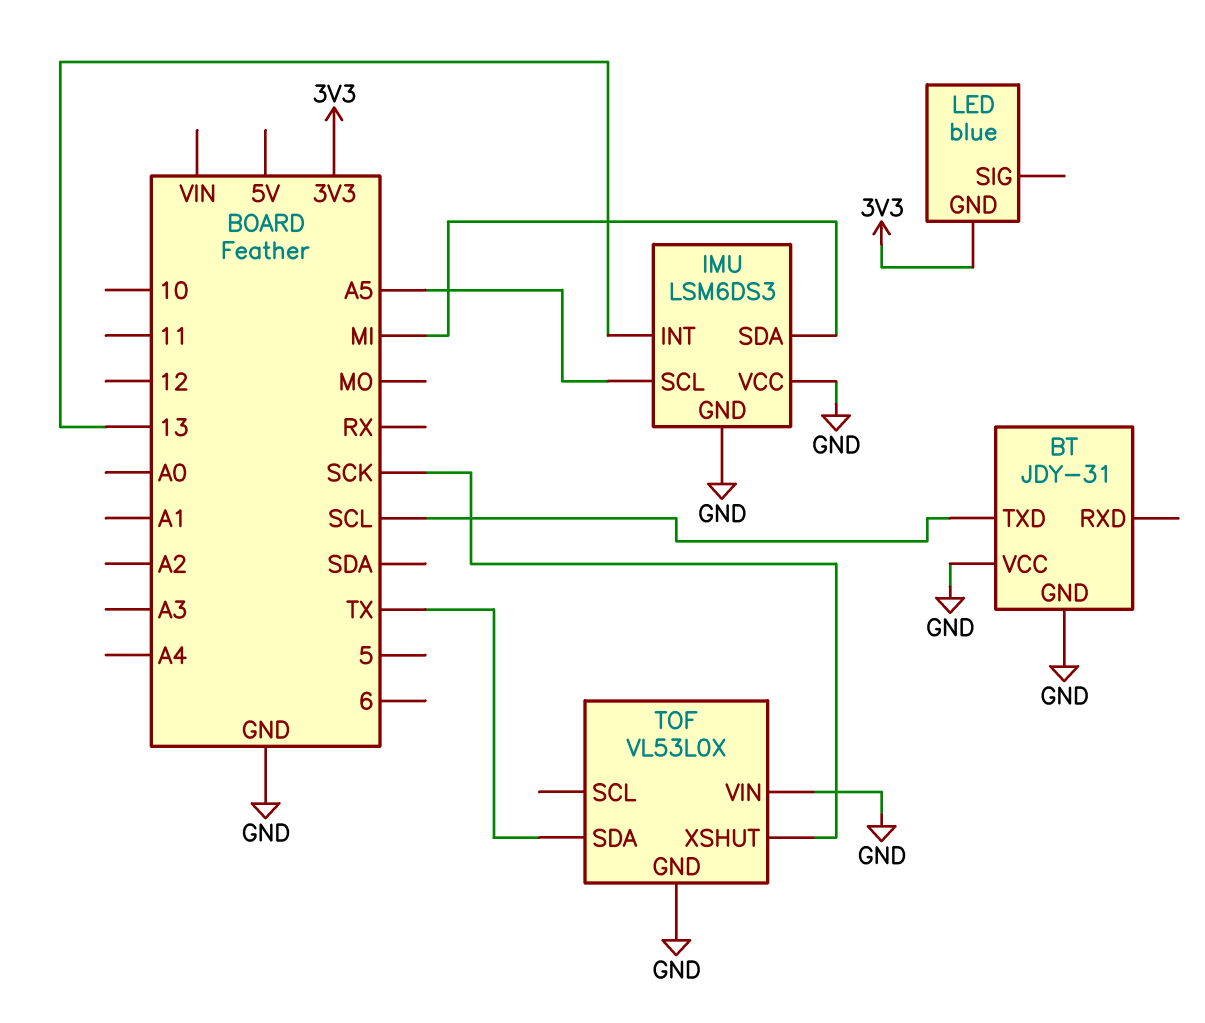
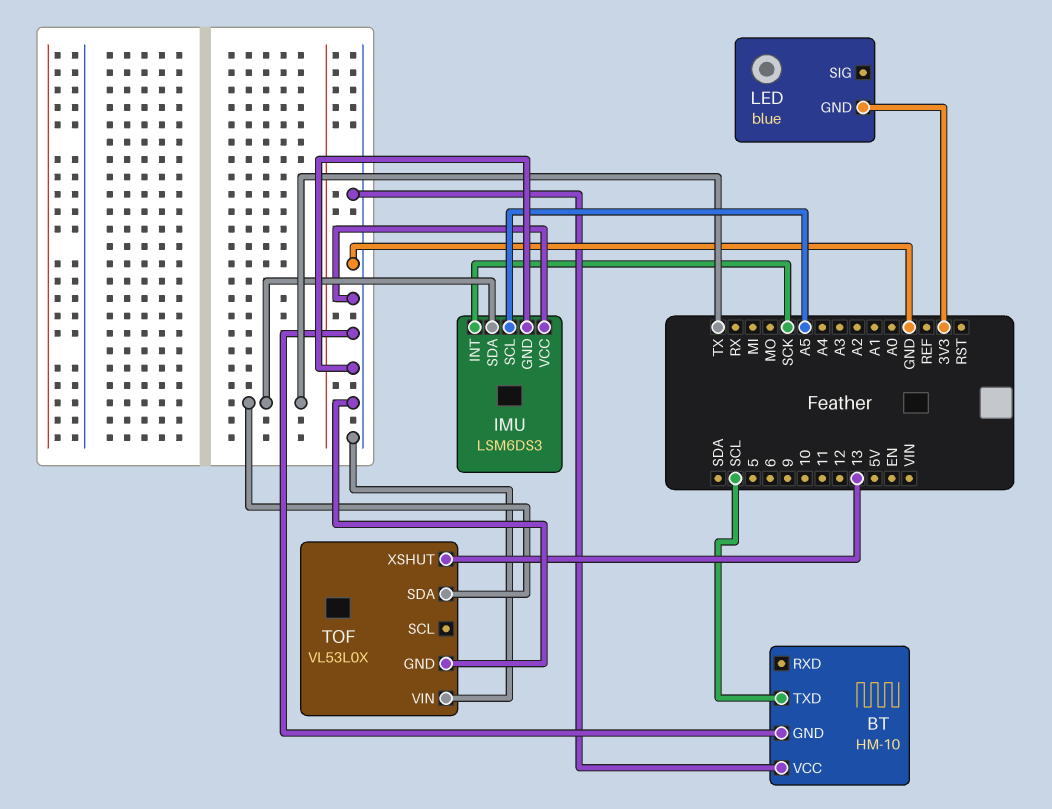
BT: JDY-31 -> HM-10
IMU pin INT: 13 -> SCK
IMU pin SDA: MI -> TX
TOF pin XSHUT: SCK -> 13

